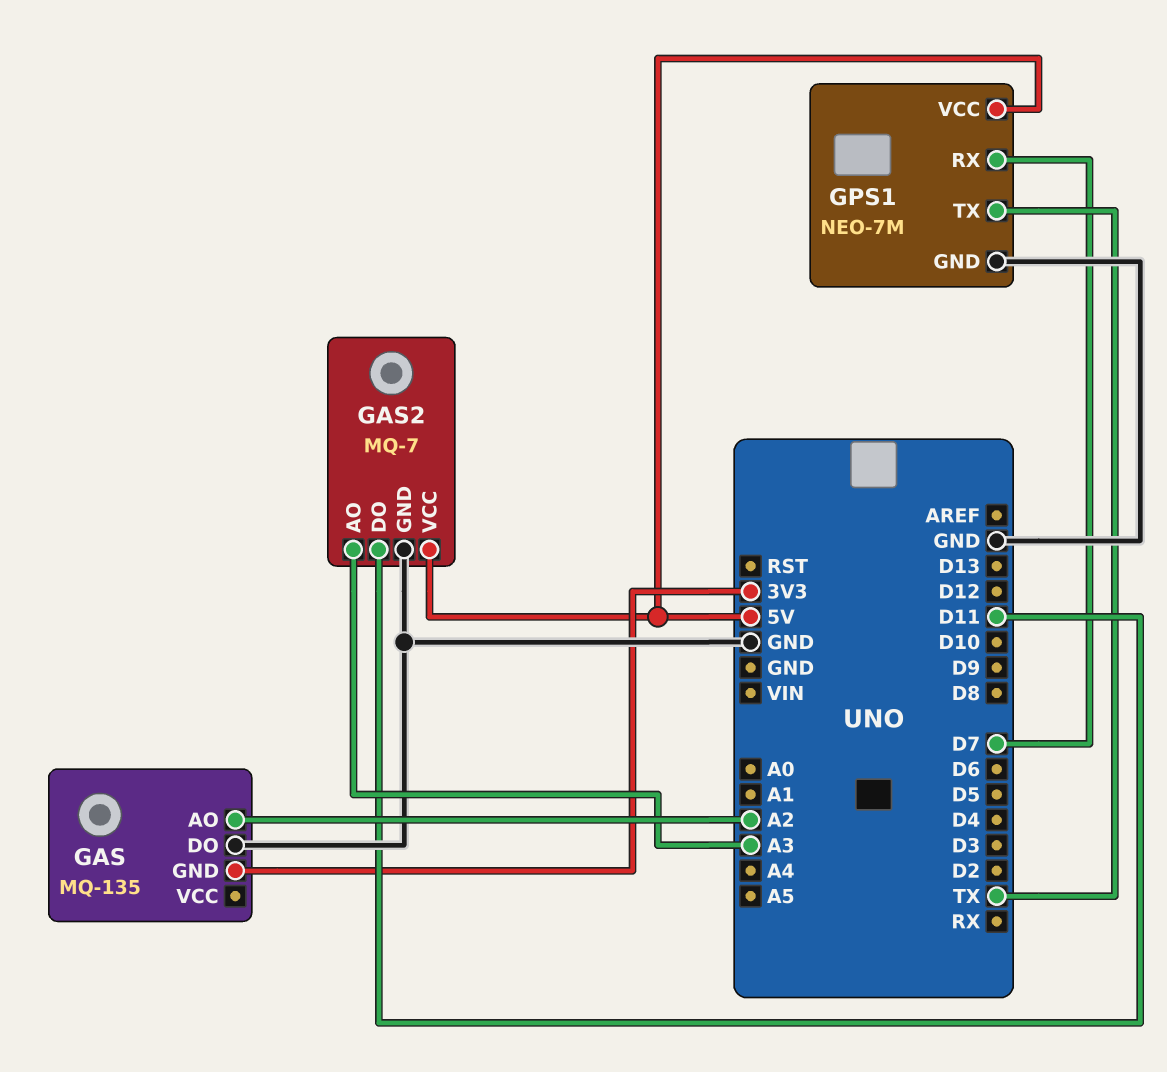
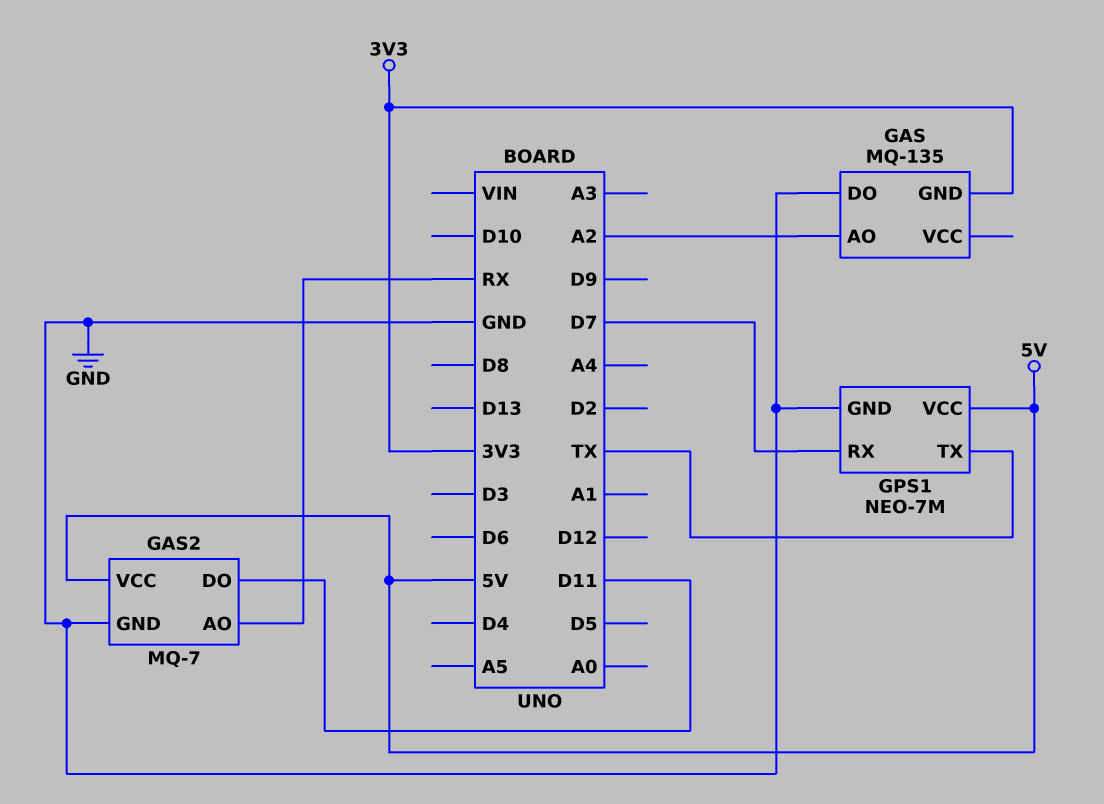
GAS2 pin AO: A3 -> RX

